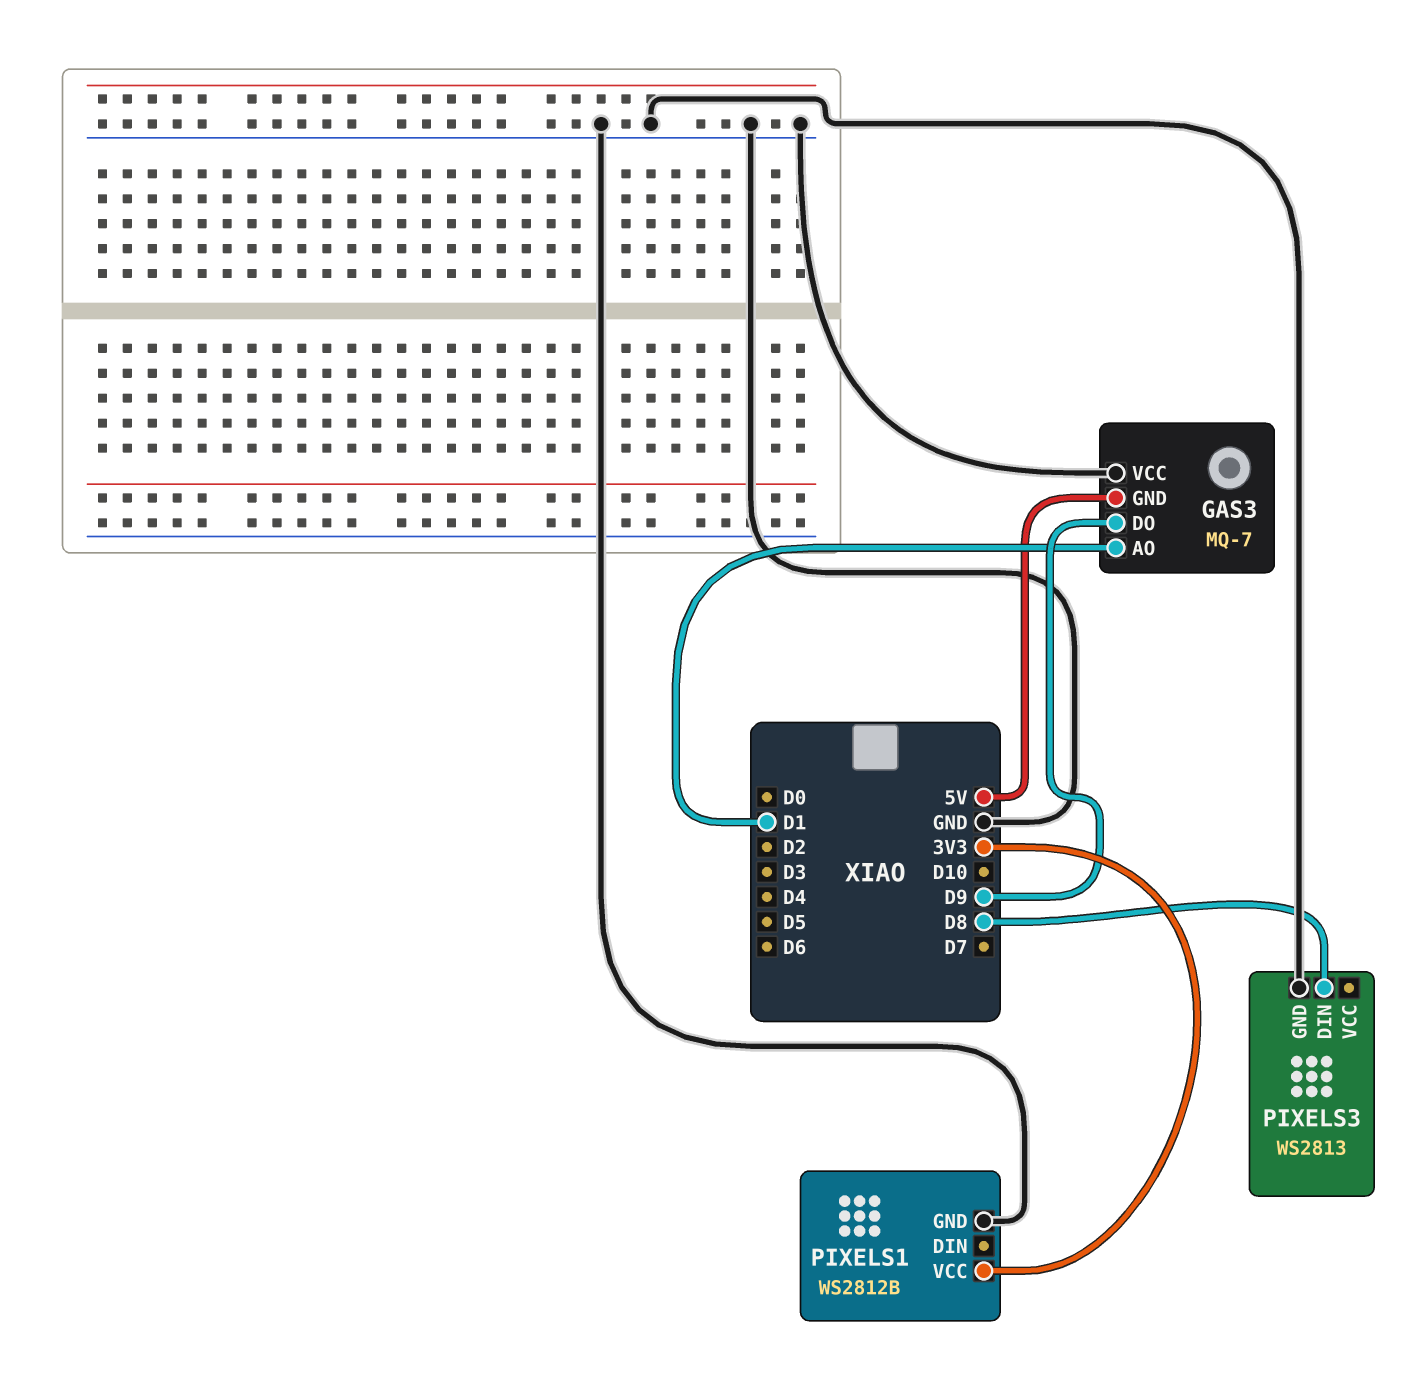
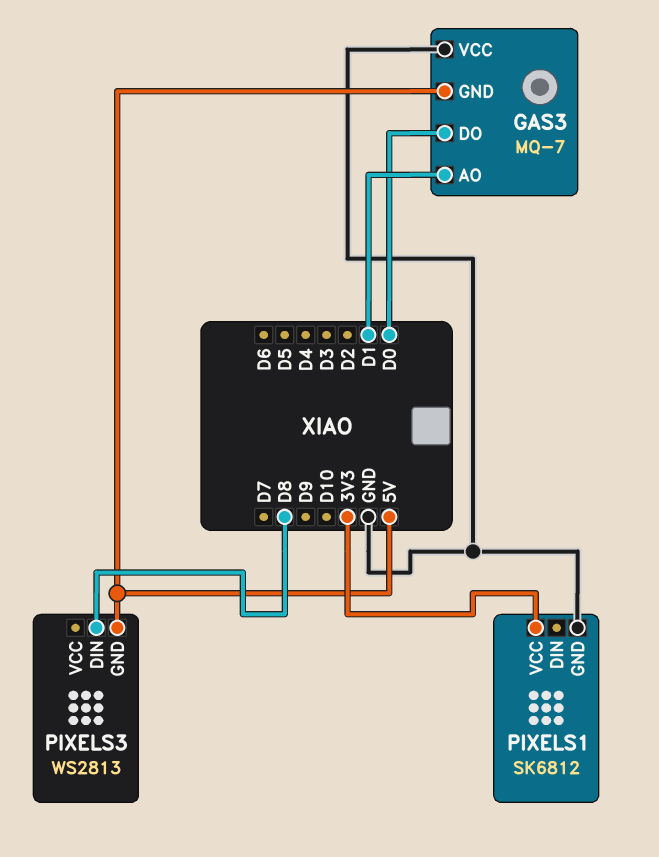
GAS3 pin DO: D9 -> D0
PIXELS1: WS2812B -> SK6812
PIXELS3 pin GND: GND -> 5V

